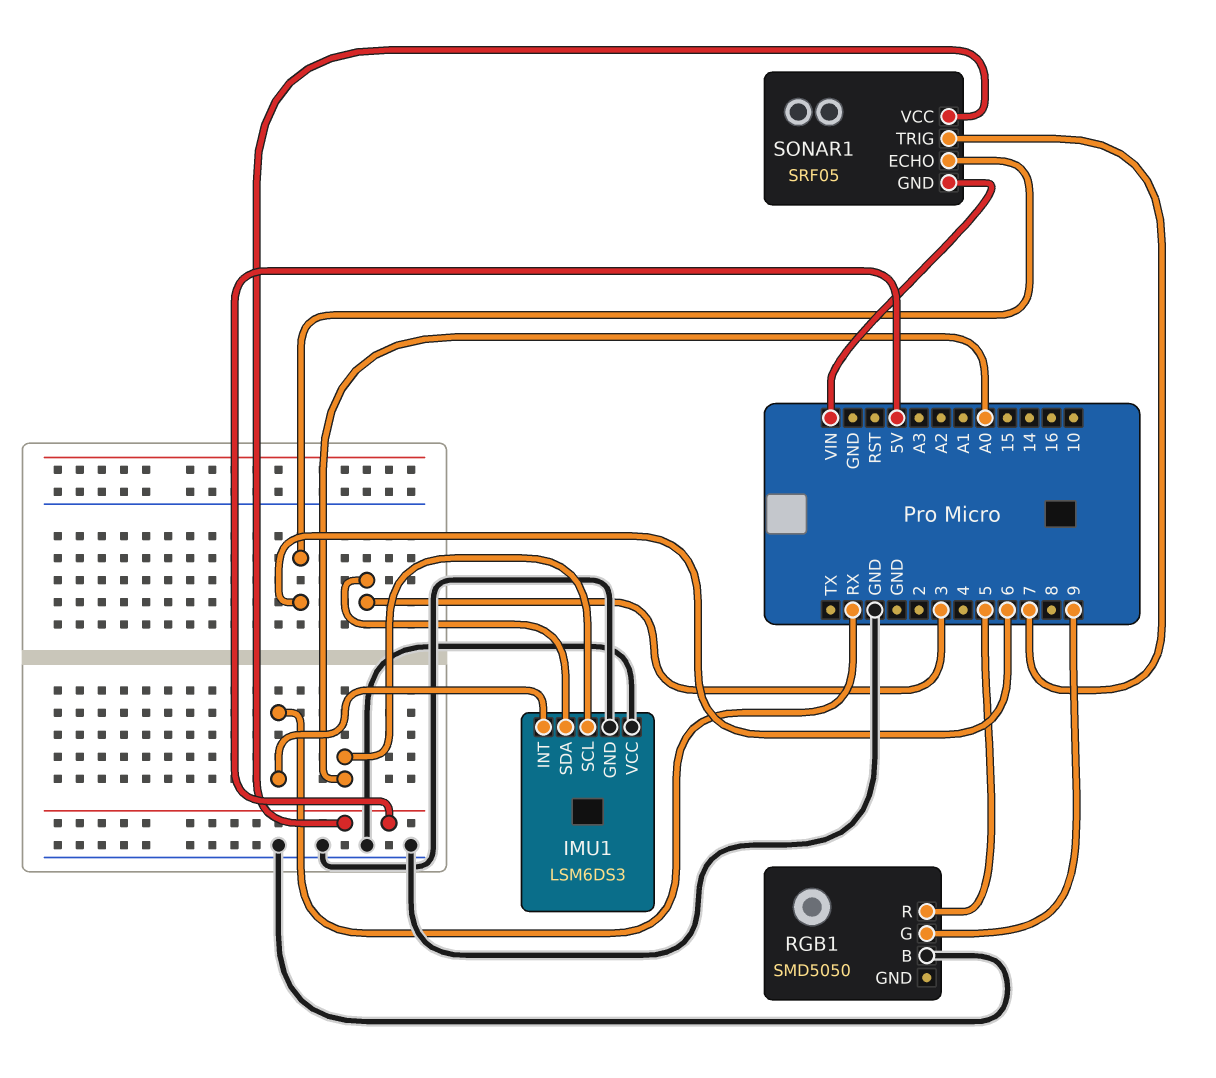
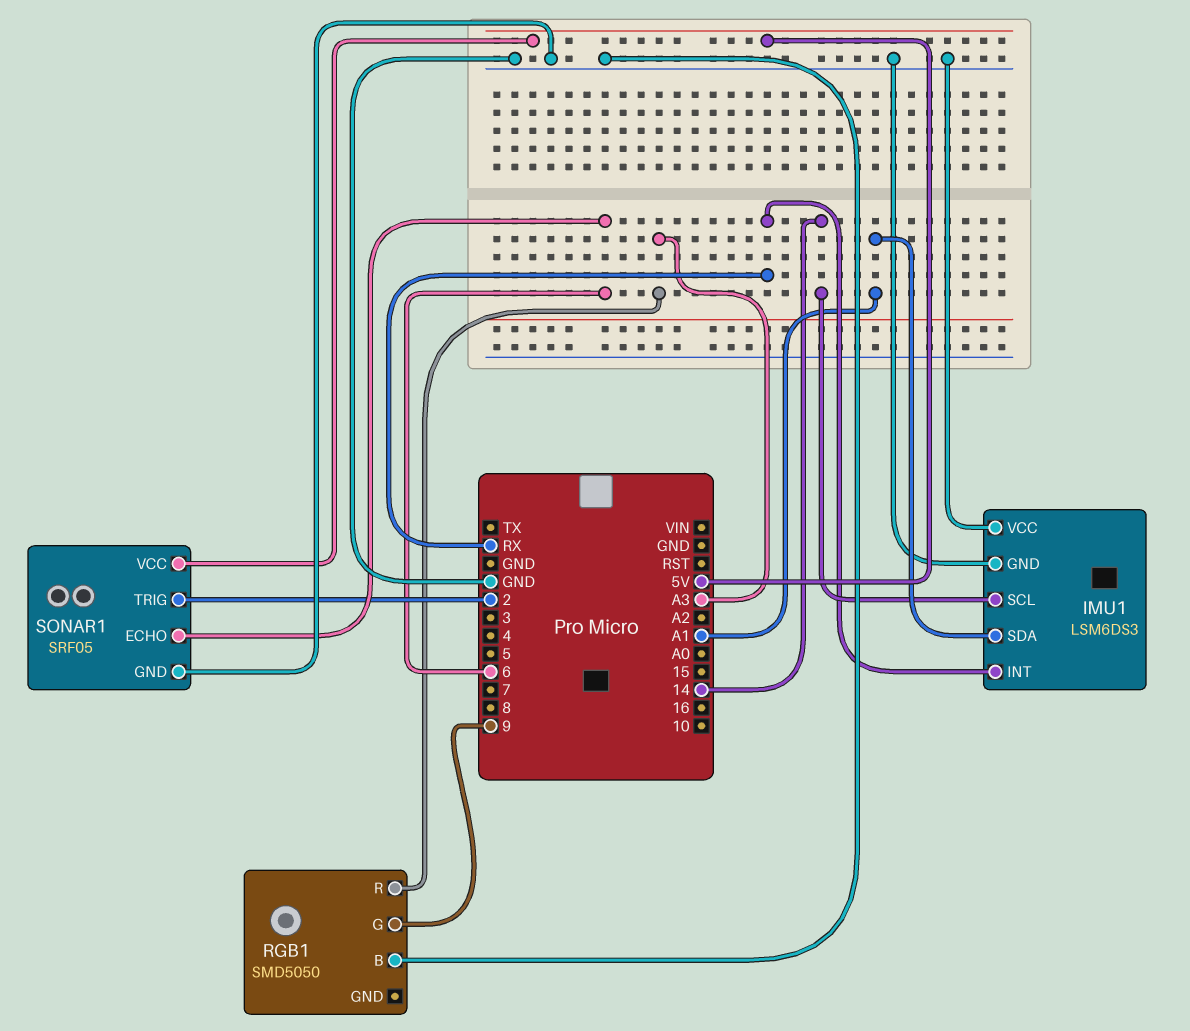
IMU1 pin SCL: A0 -> 14
IMU1 pin SDA: 3 -> A1
RGB1 pin R: 5 -> A3
SONAR1 pin GND: VIN -> GND
SONAR1 pin TRIG: 7 -> 2

